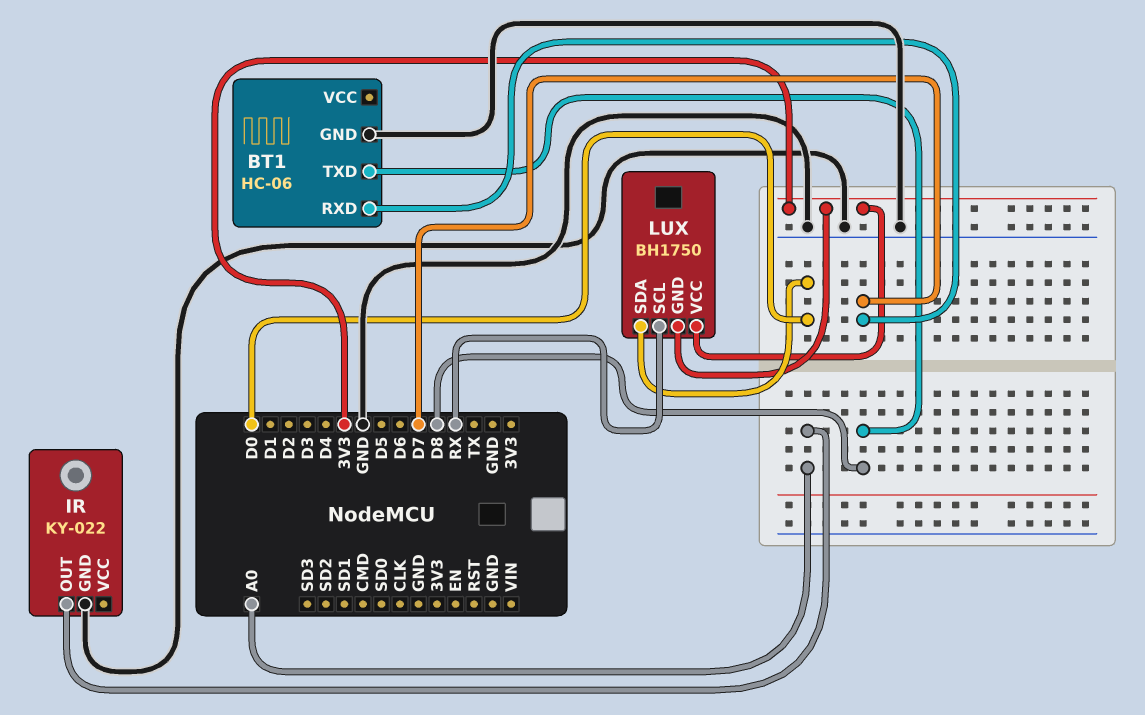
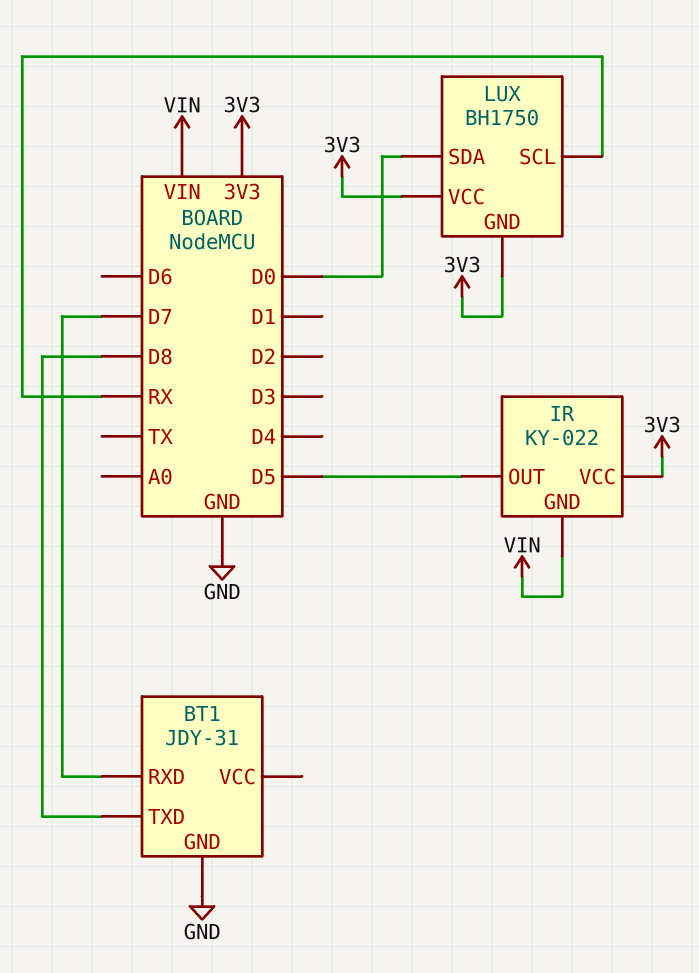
BT1: HC-06 -> JDY-31
IR pin GND: GND -> VIN
IR pin OUT: A0 -> D5
IR pin VCC: none -> 3V3

